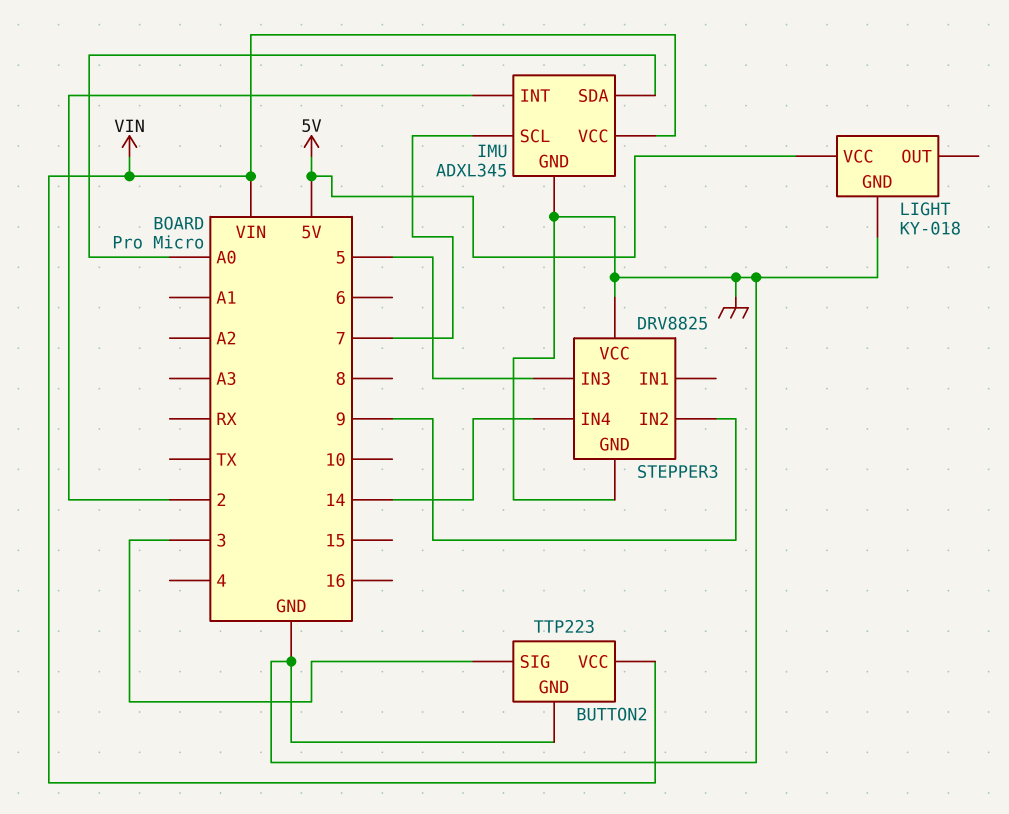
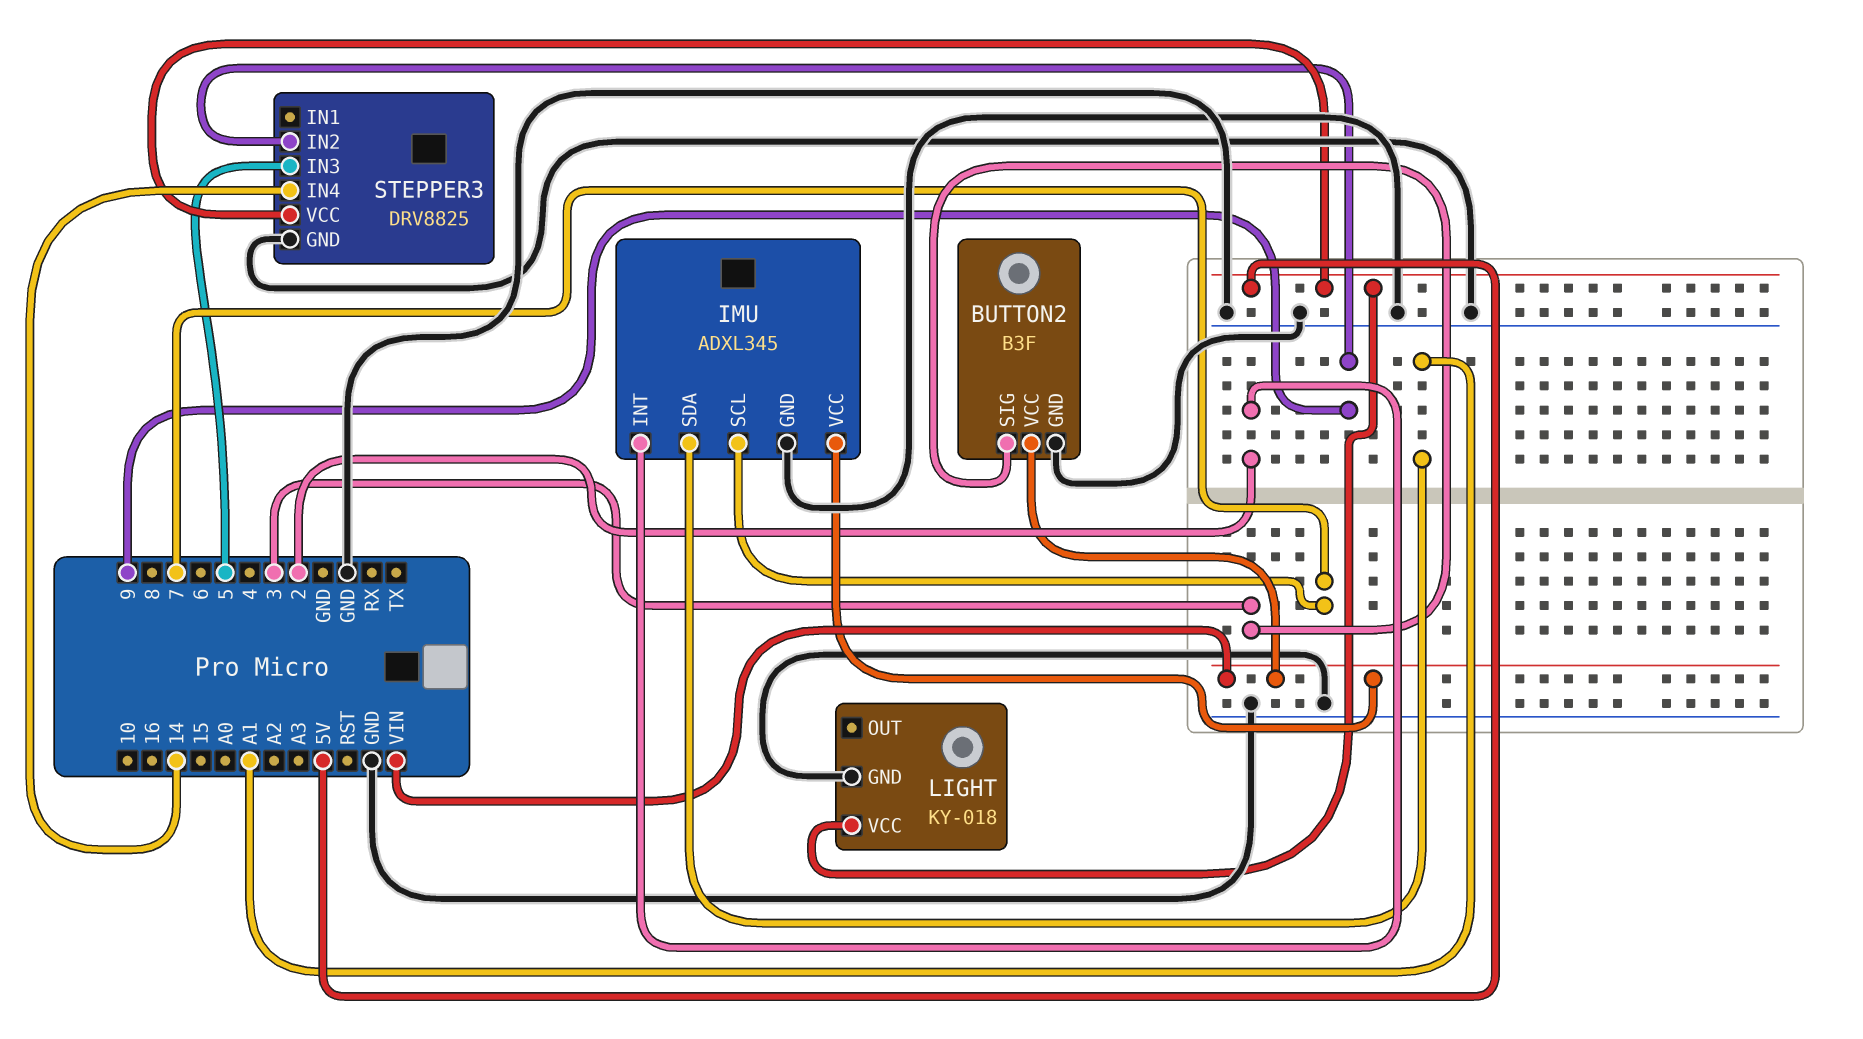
BUTTON2: TTP223 -> B3F
IMU pin SDA: A0 -> A1
STEPPER3 pin VCC: GND -> 5V

